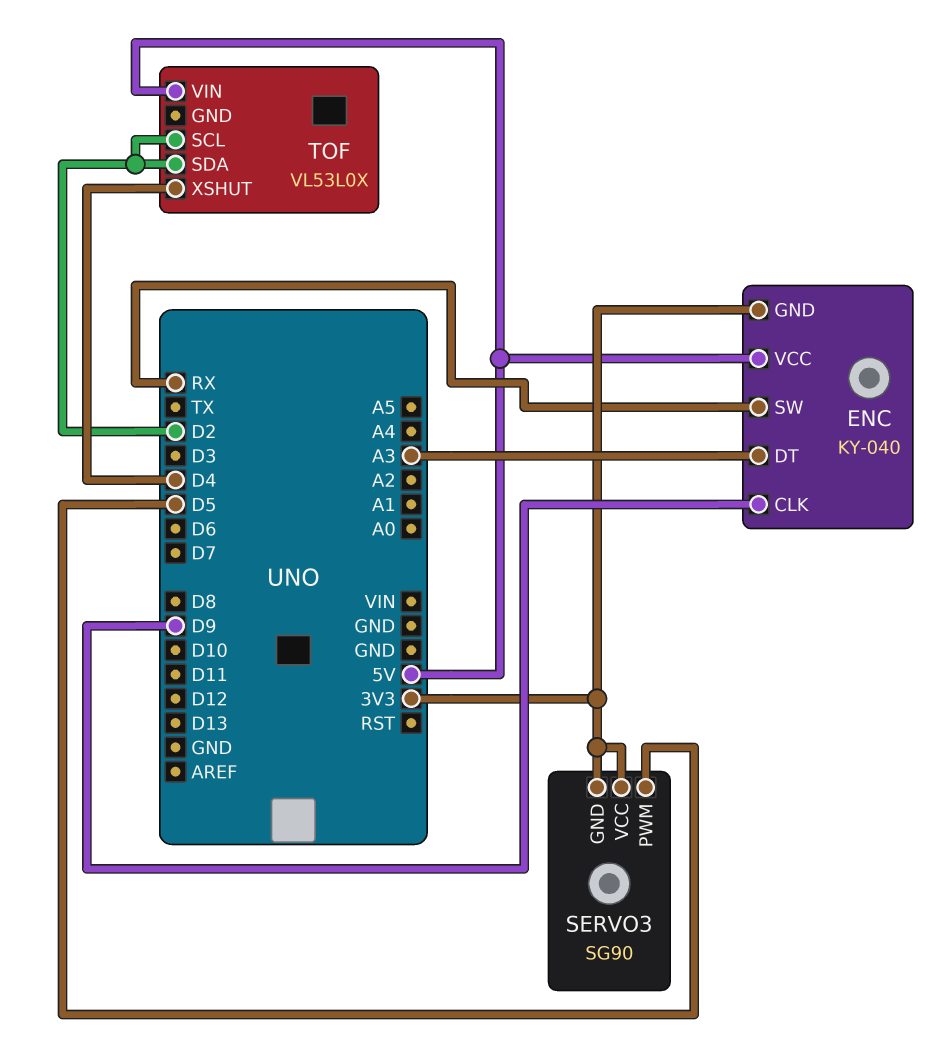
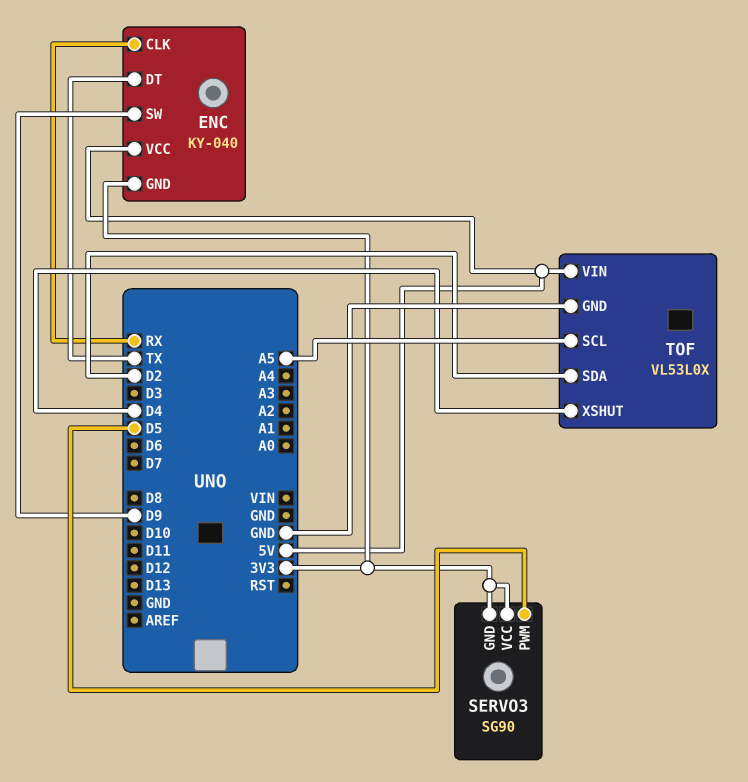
ENC pin CLK: D9 -> RX
ENC pin DT: A3 -> TX
ENC pin SW: RX -> D9
TOF pin GND: none -> GND
TOF pin SCL: D2 -> A5

